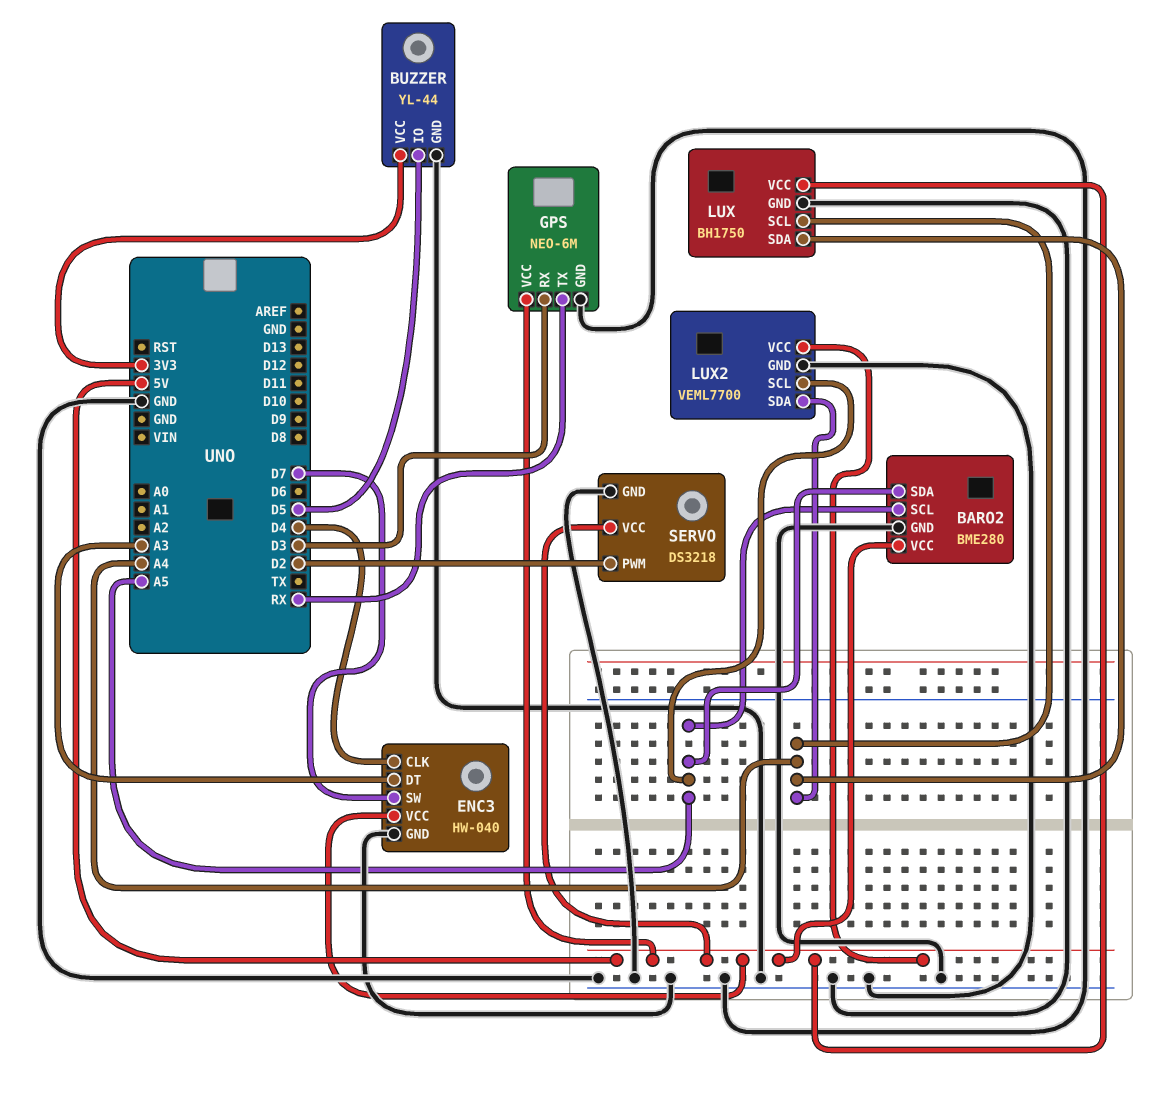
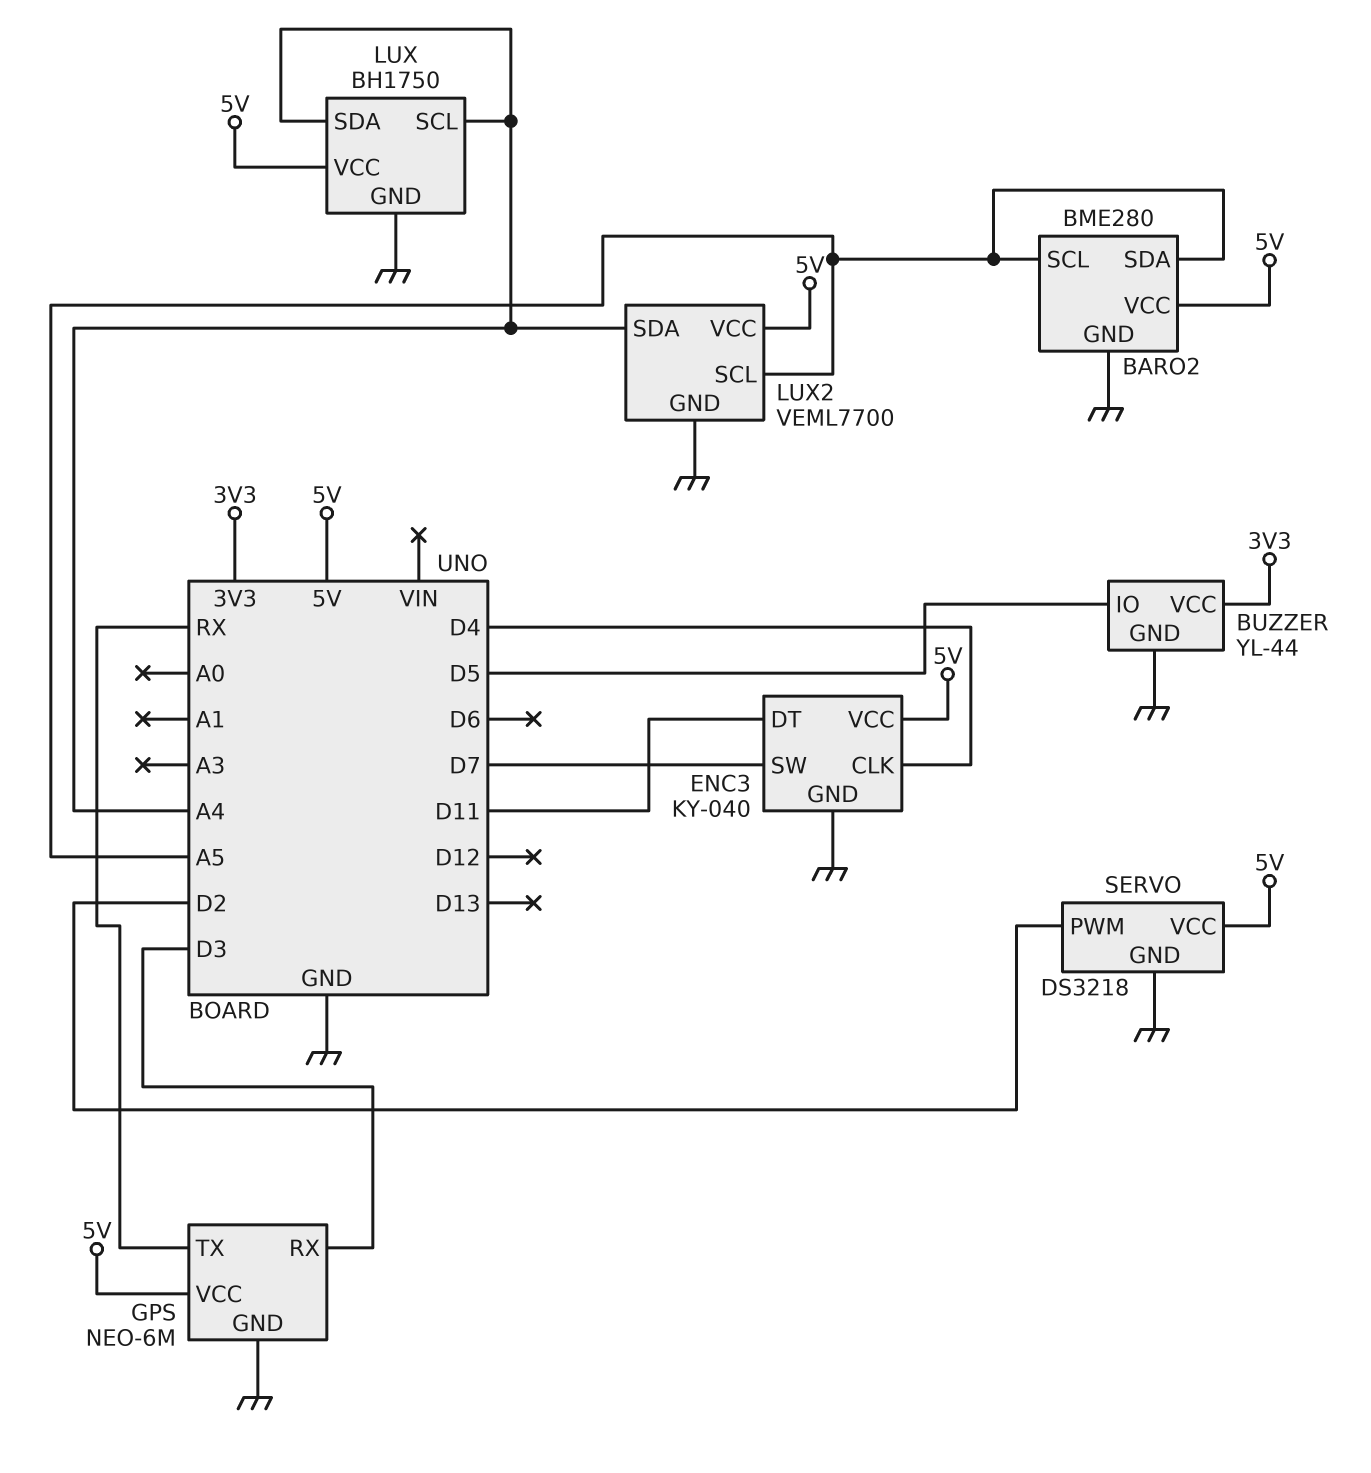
ENC3: HW-040 -> KY-040
ENC3 pin DT: A3 -> D11

